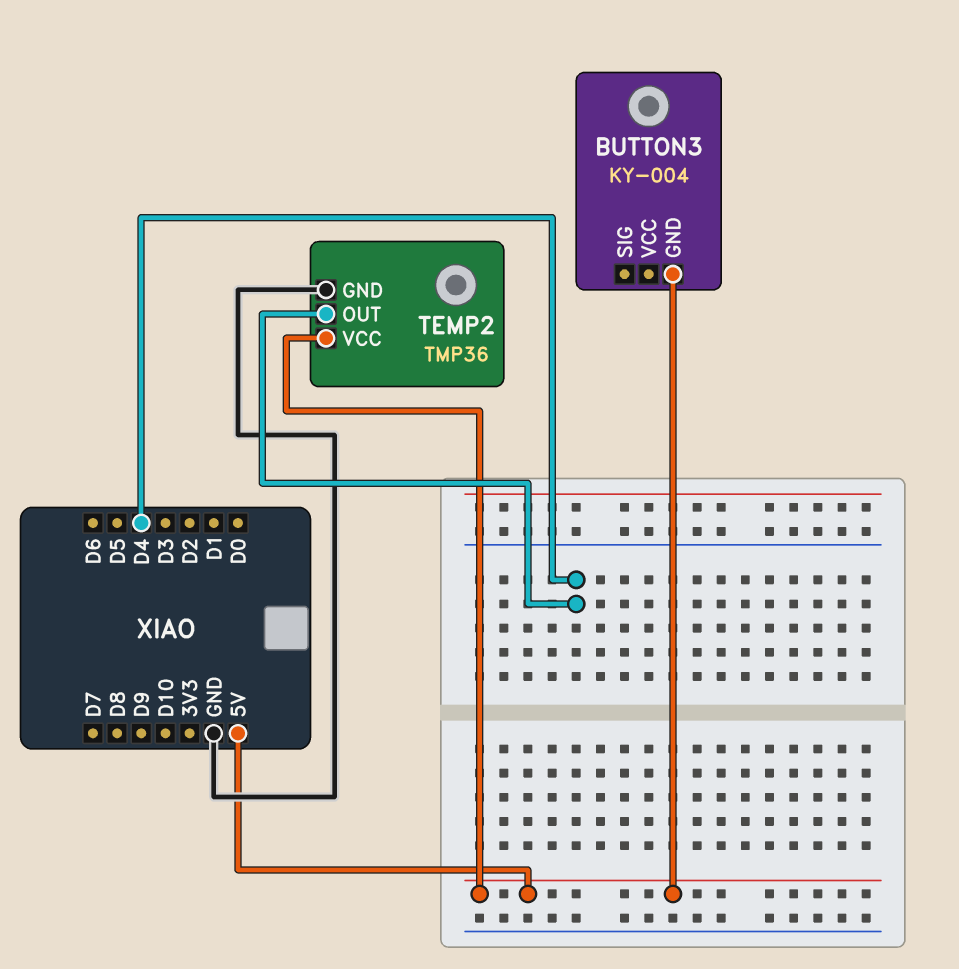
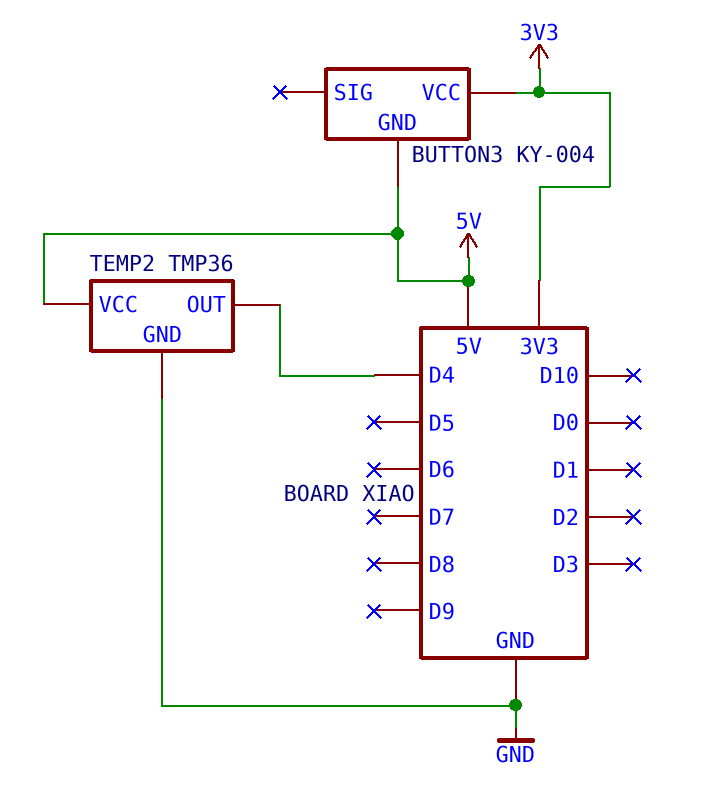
BUTTON3 pin VCC: none -> 3V3

